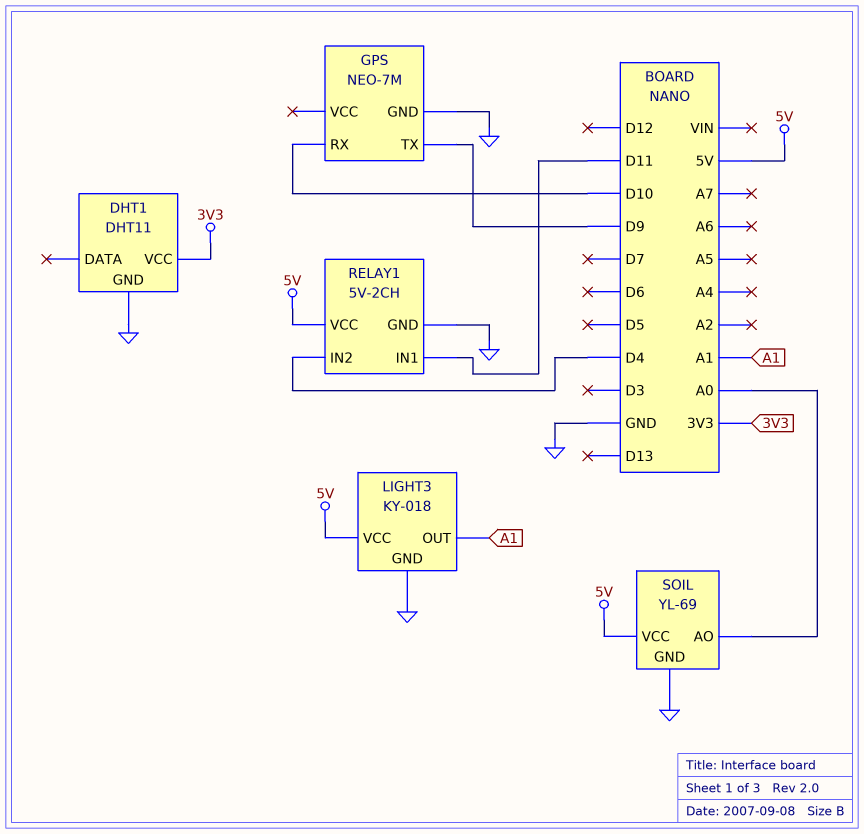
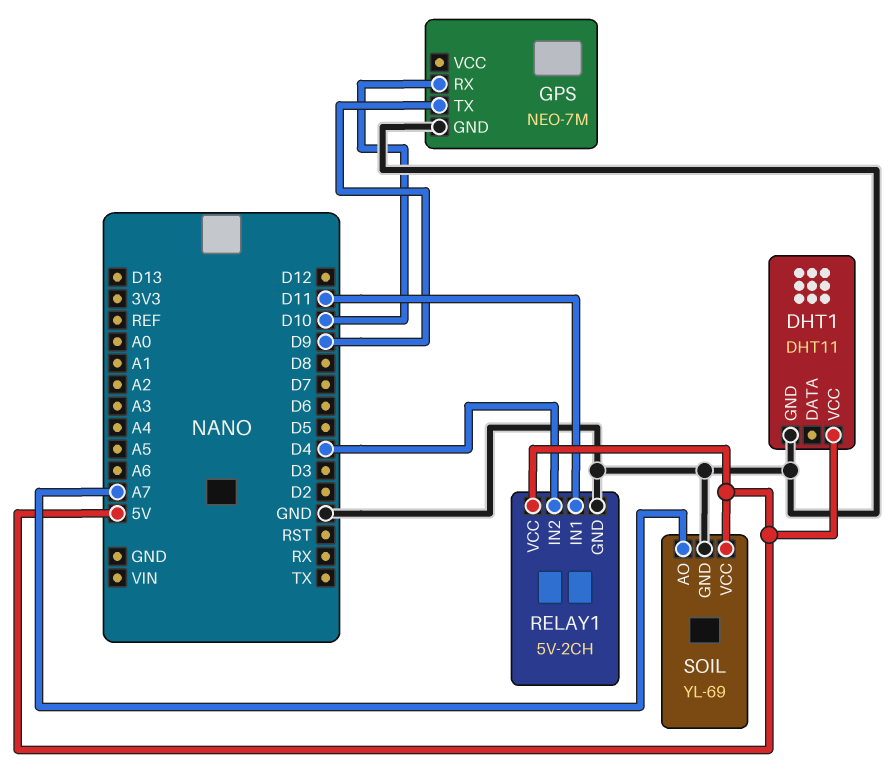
DHT1 pin VCC: 3V3 -> 5V
LIGHT3: KY-018 -> none
LIGHT3 pin GND: GND -> none
LIGHT3 pin OUT: A1 -> none
LIGHT3 pin VCC: 5V -> none
SOIL pin AO: A0 -> A7

